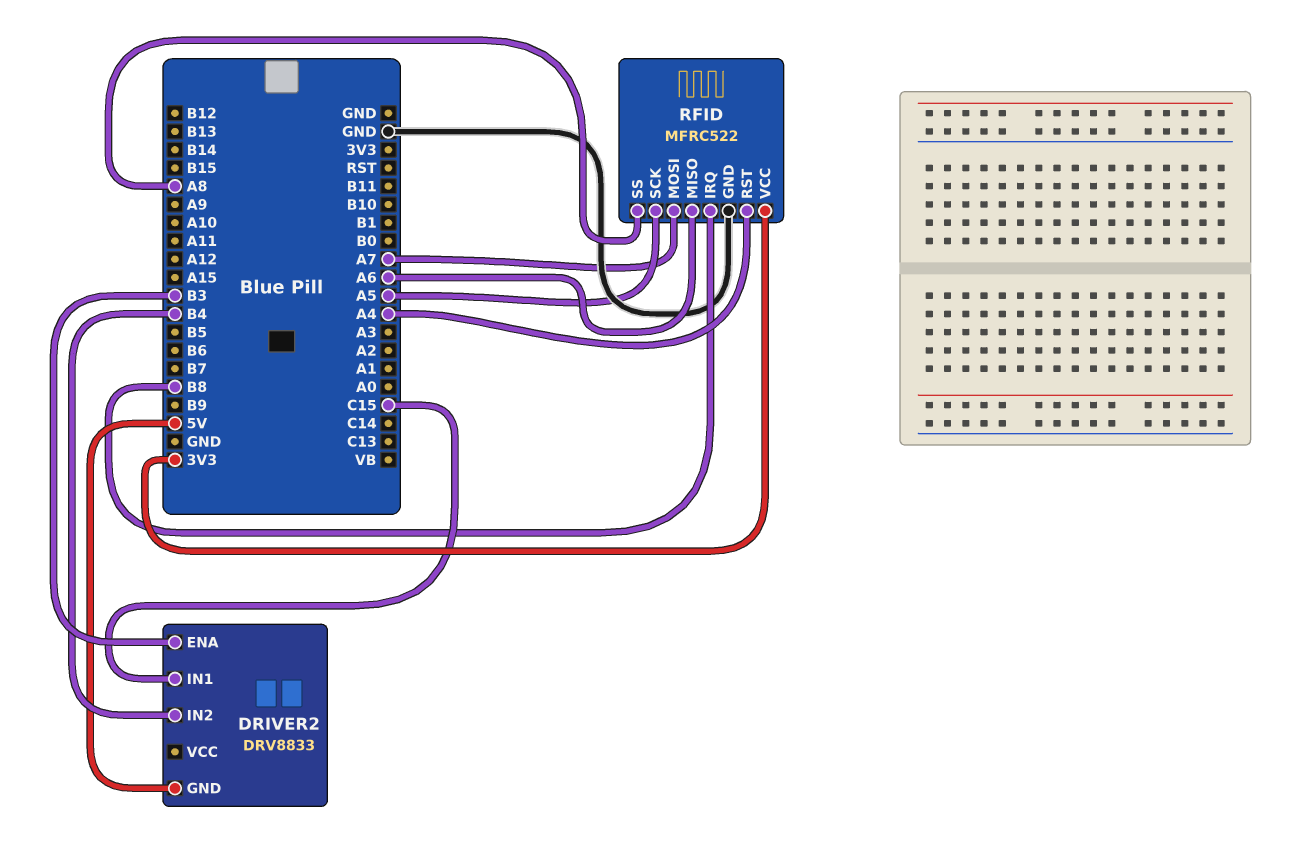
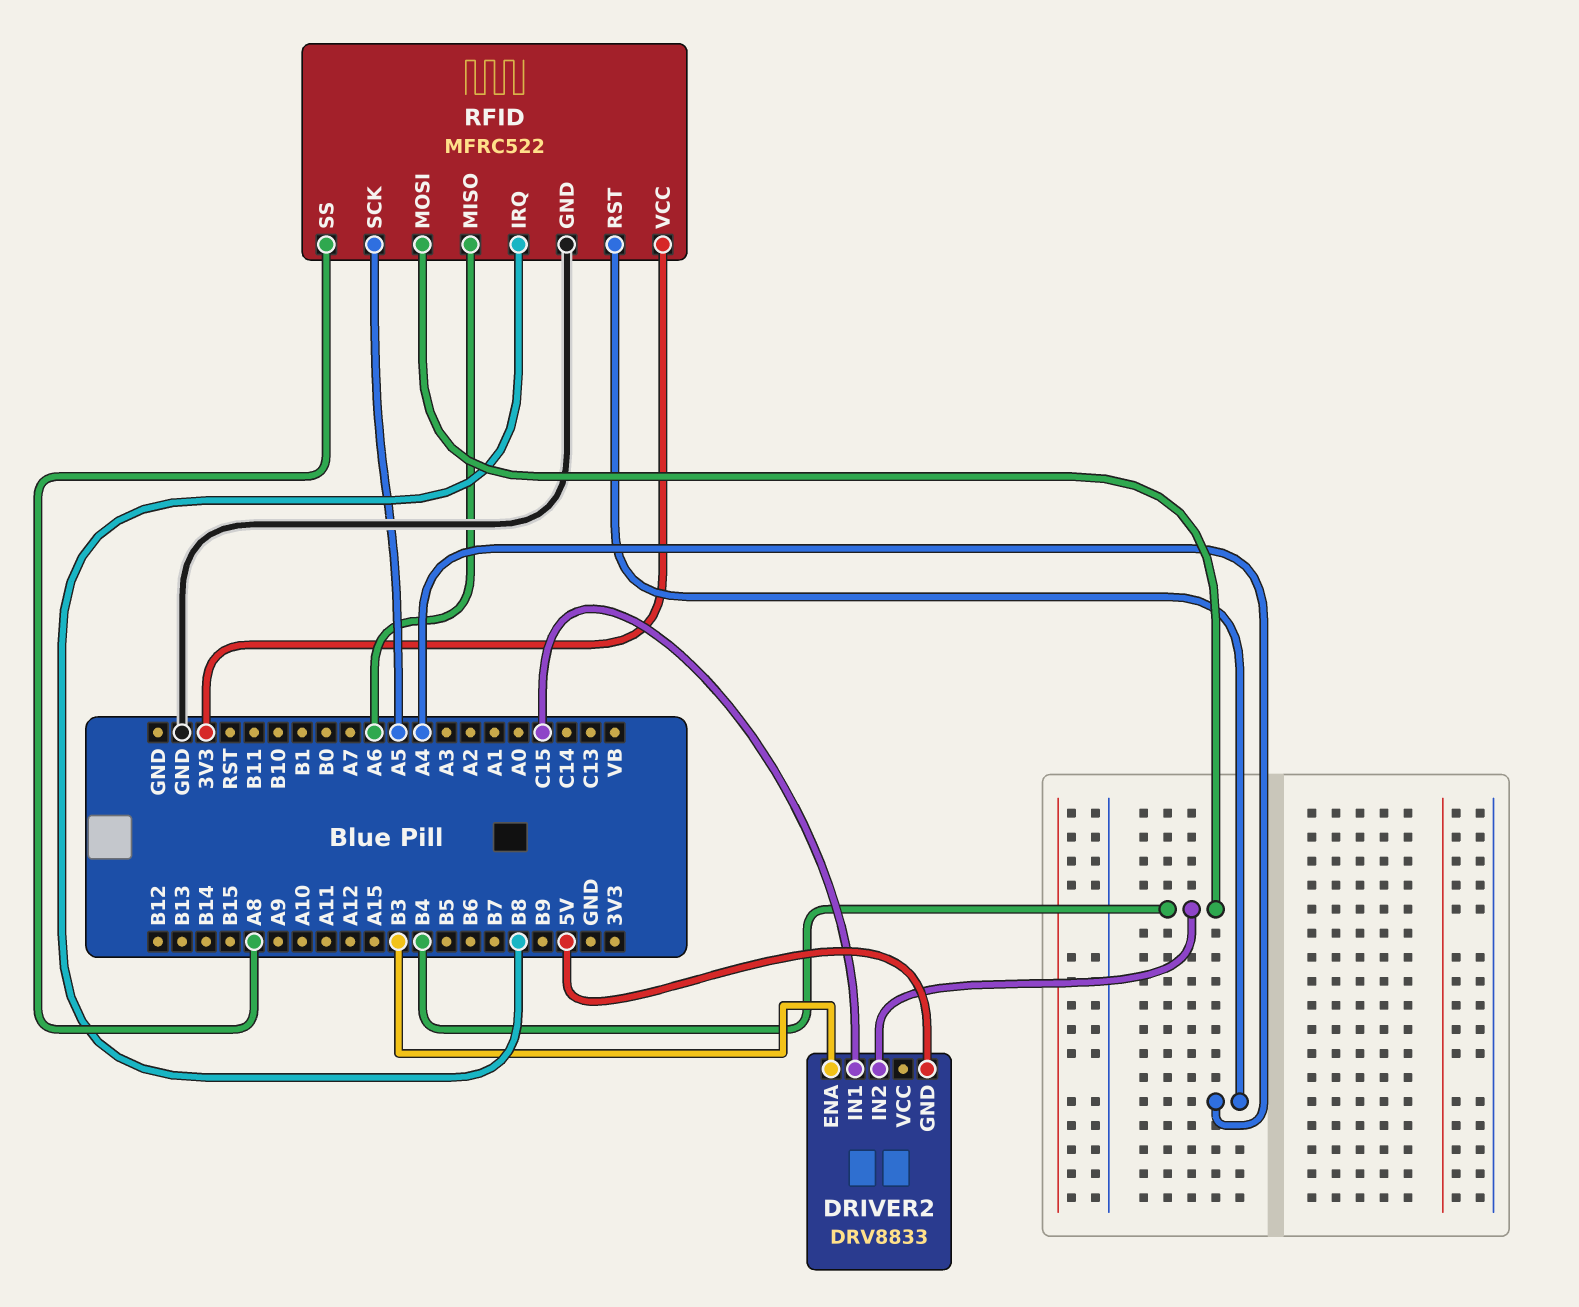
RFID pin MOSI: A7 -> B4

